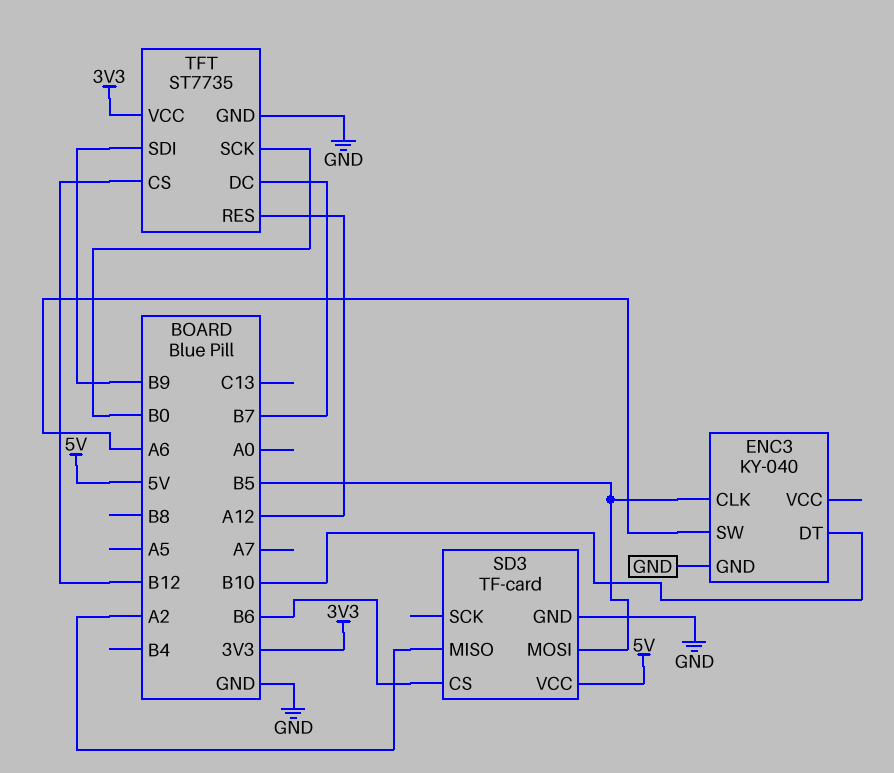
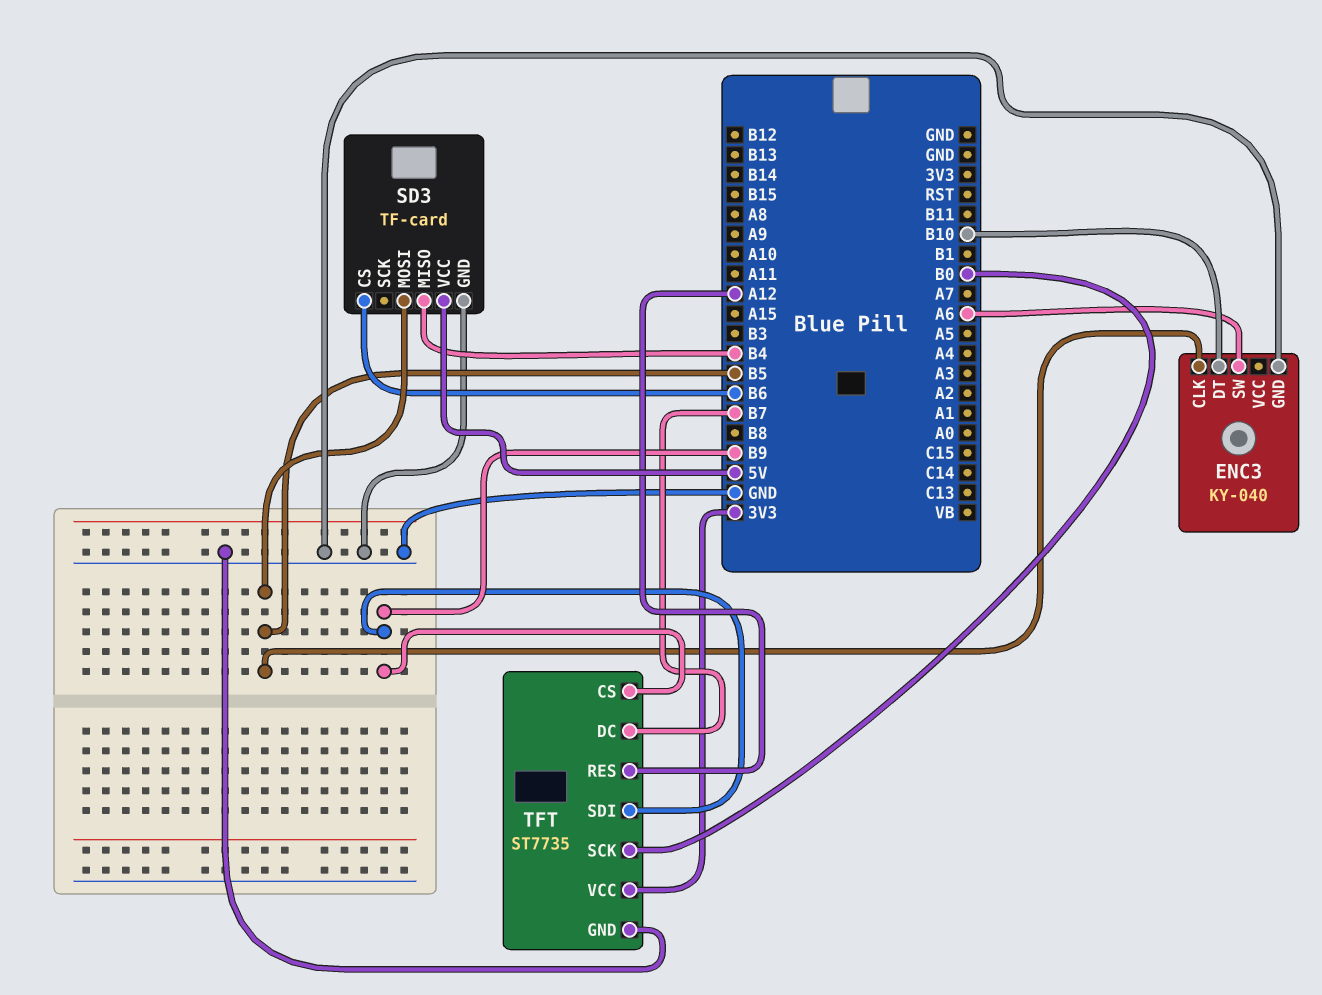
SD3 pin MISO: A2 -> B4
TFT pin CS: B12 -> B9

